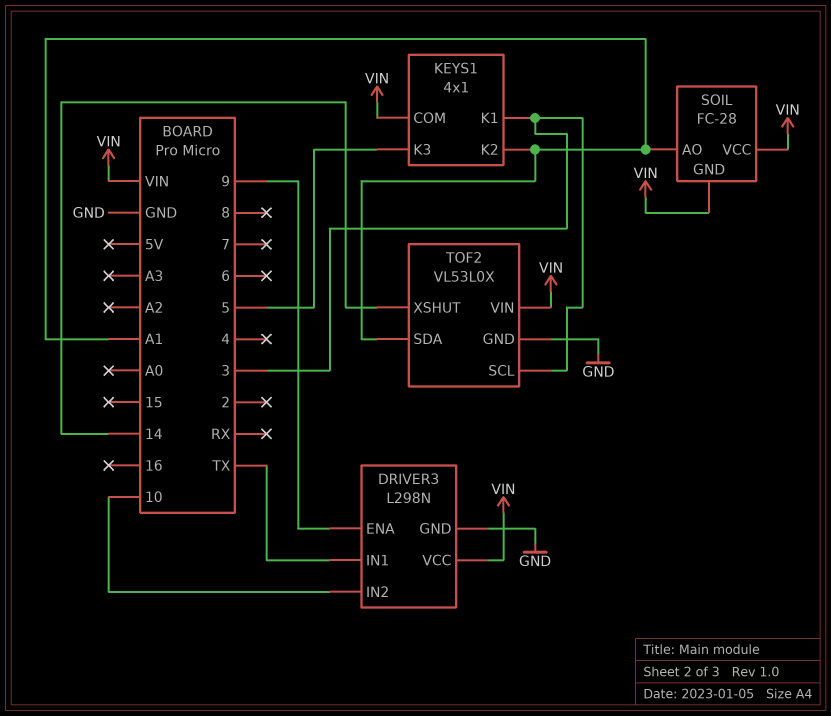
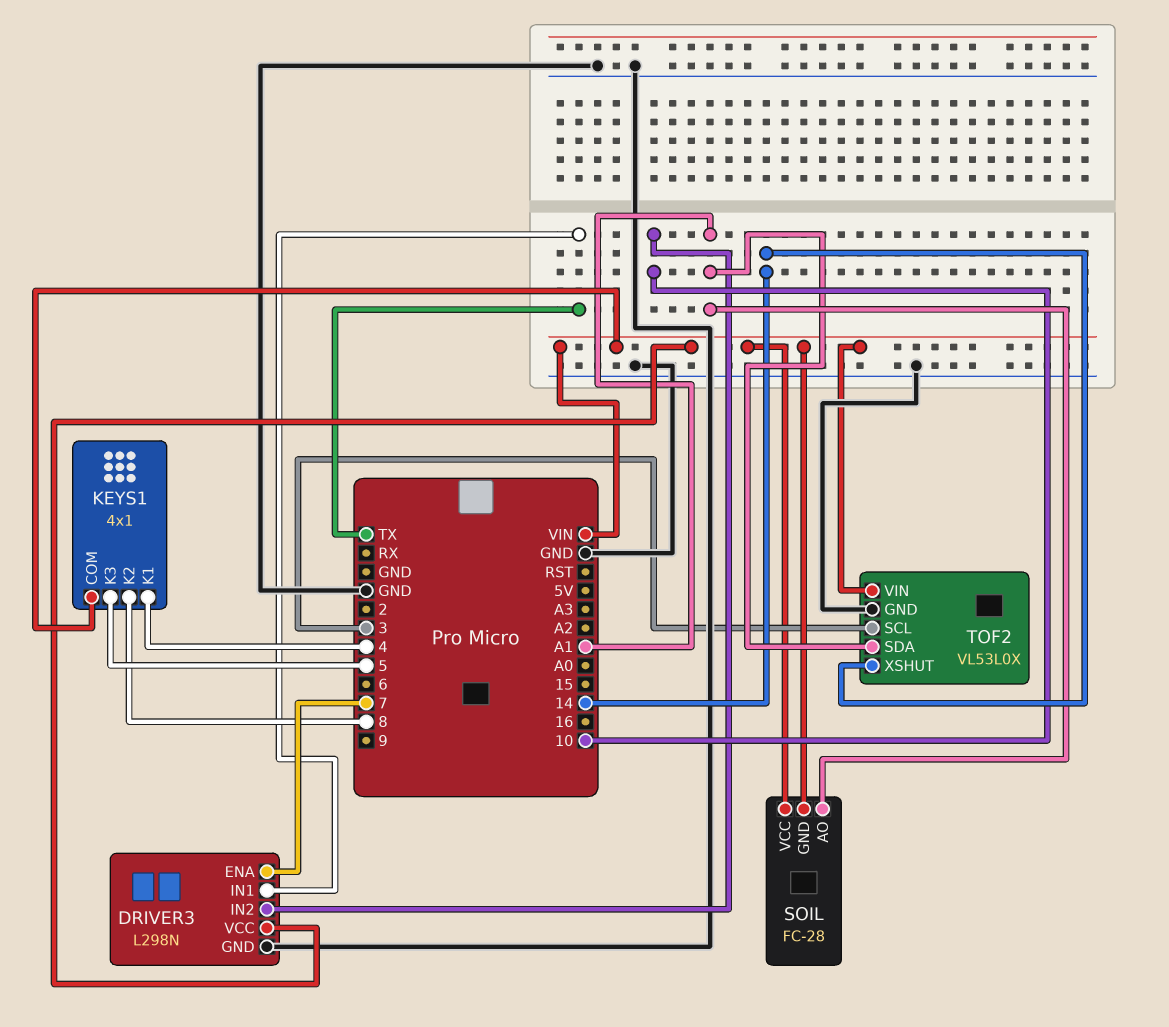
DRIVER3 pin ENA: 9 -> 7
KEYS1 pin K1: 3 -> 4
KEYS1 pin K2: A1 -> 8

